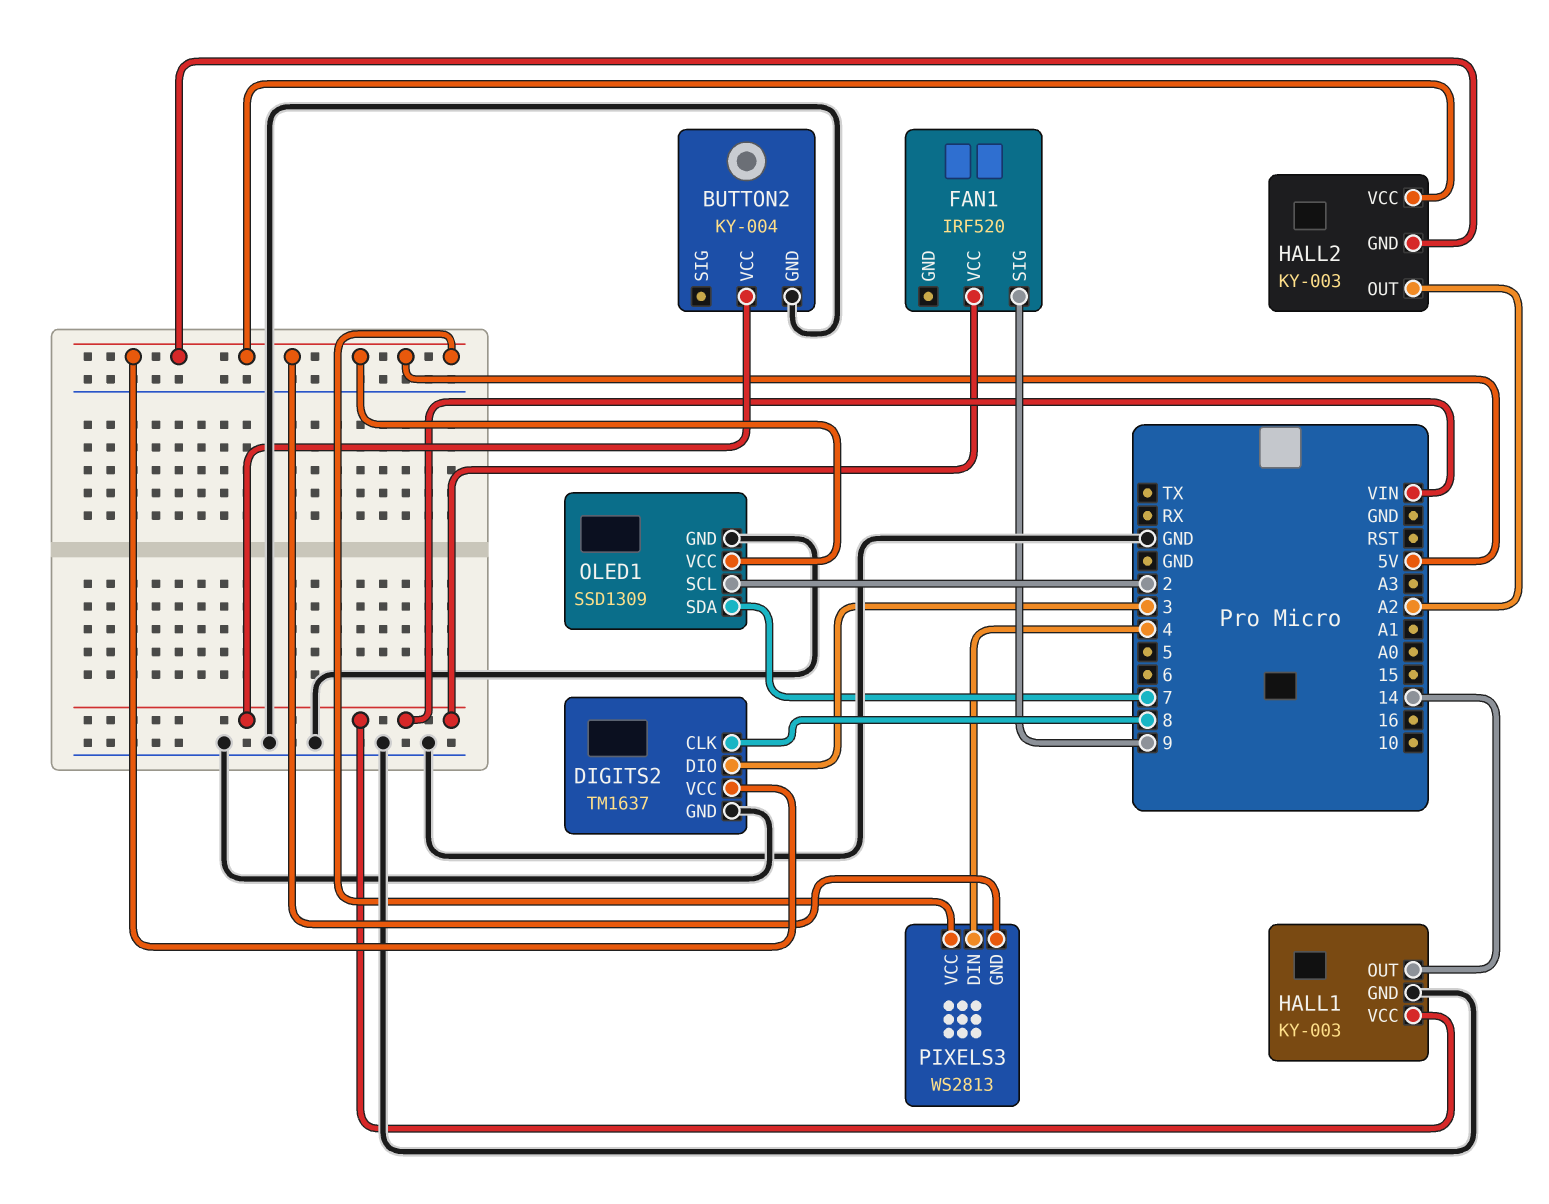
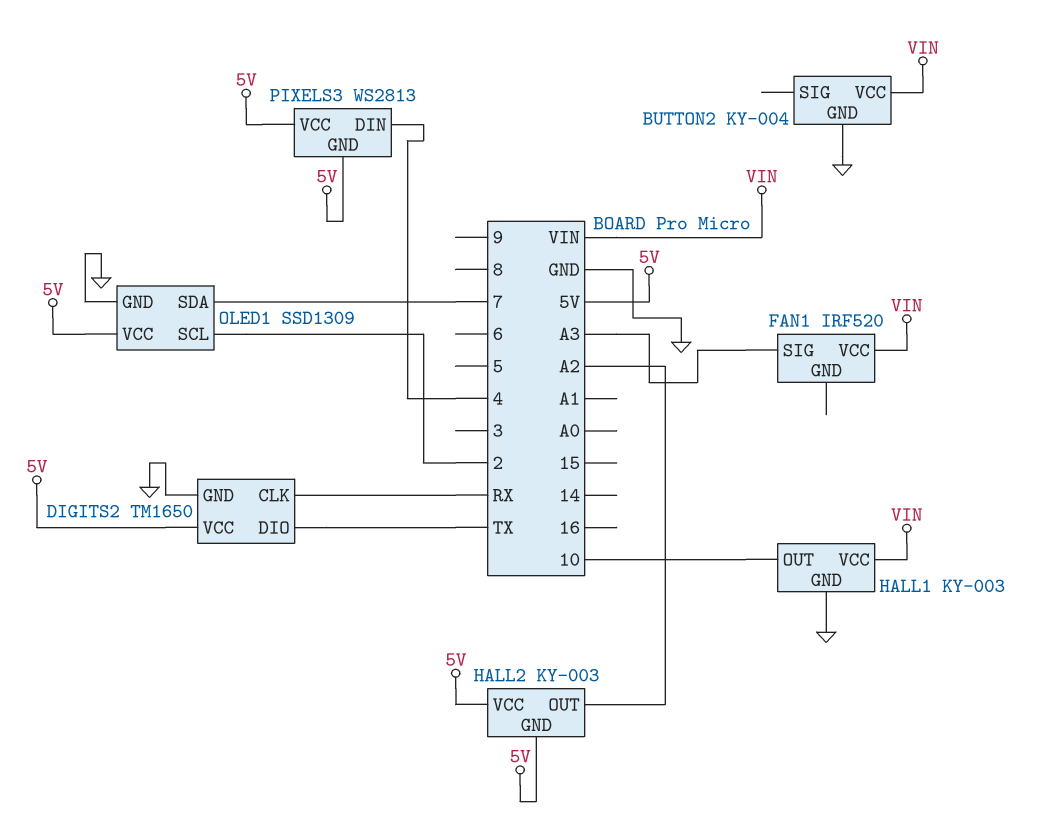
DIGITS2: TM1637 -> TM1650
DIGITS2 pin CLK: 8 -> RX
DIGITS2 pin DIO: 3 -> TX
FAN1 pin SIG: 9 -> A3
HALL1 pin OUT: 14 -> 10

